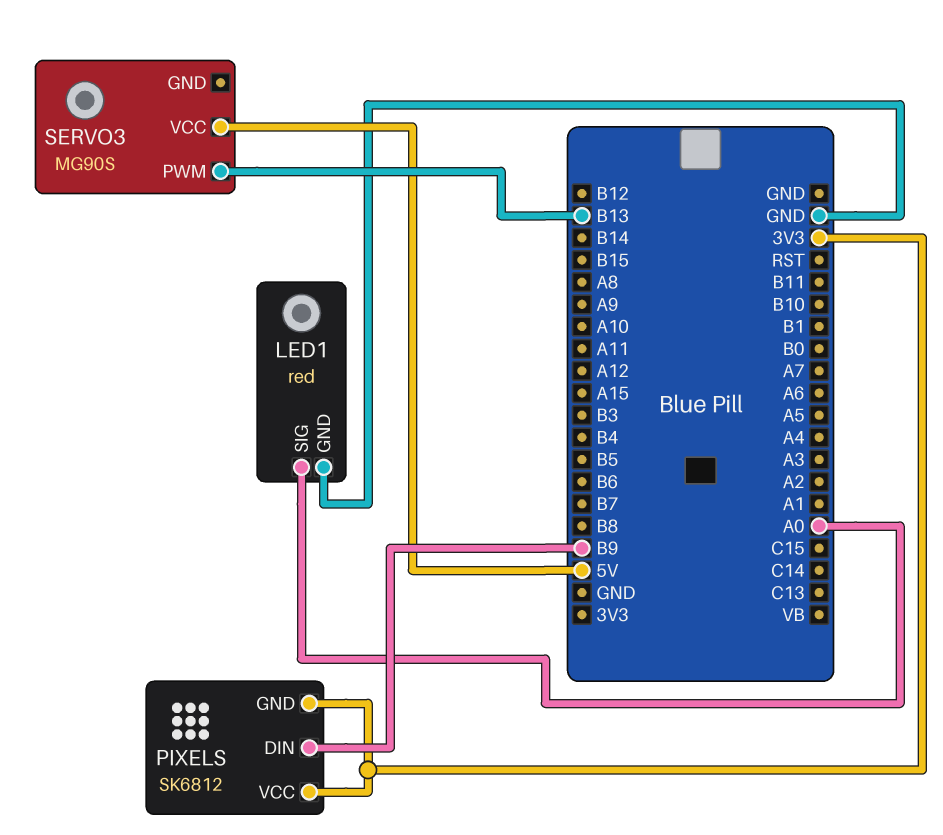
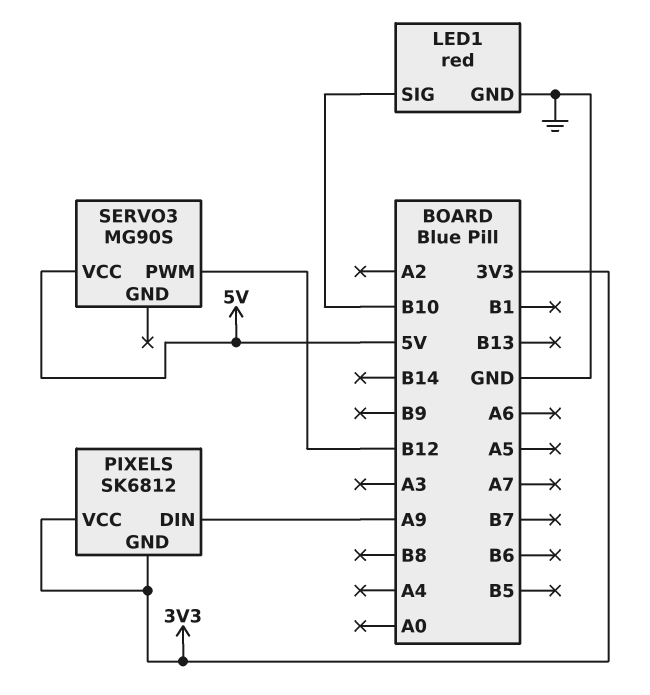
LED1 pin SIG: A0 -> B10
PIXELS pin DIN: B9 -> A9
SERVO3 pin PWM: B13 -> B12

